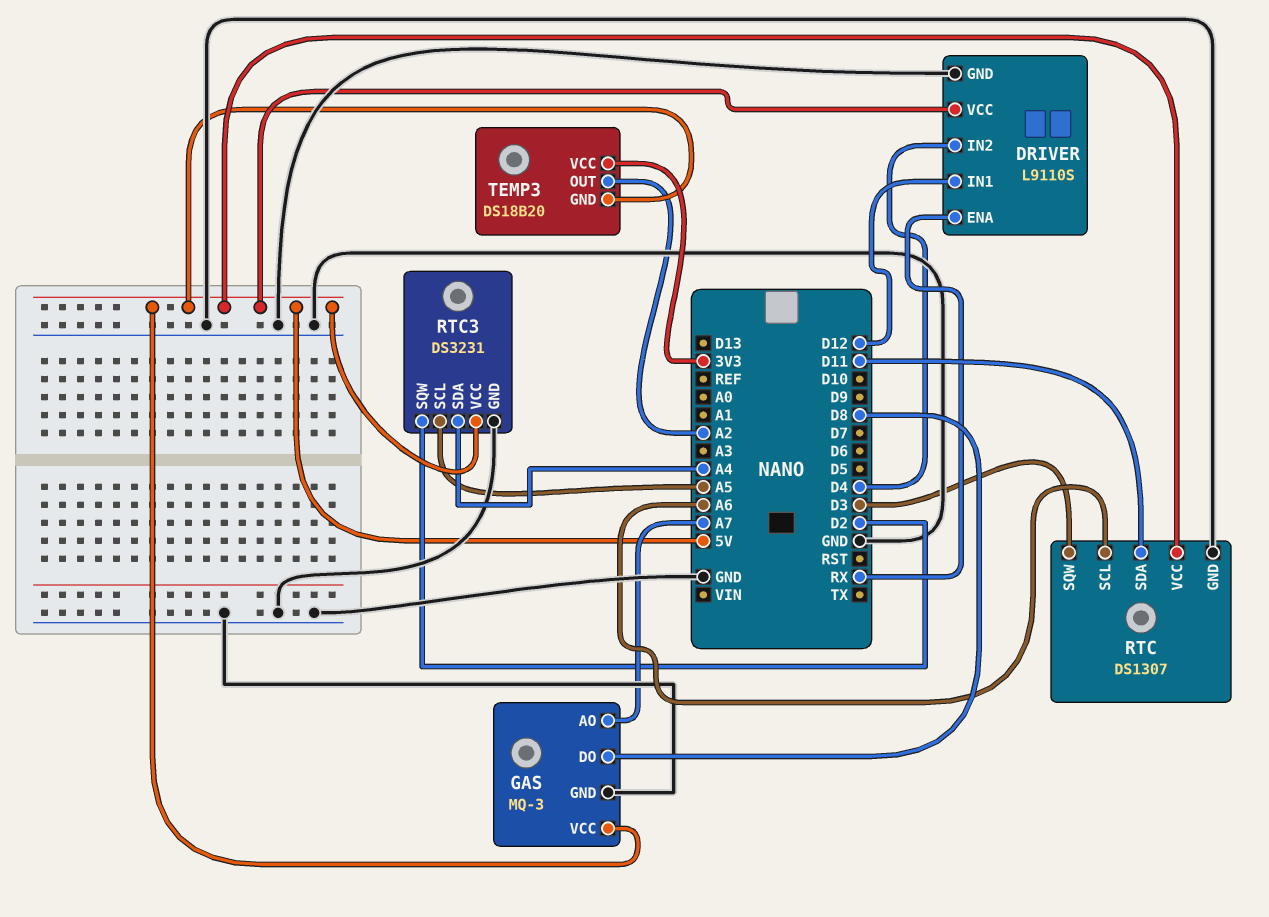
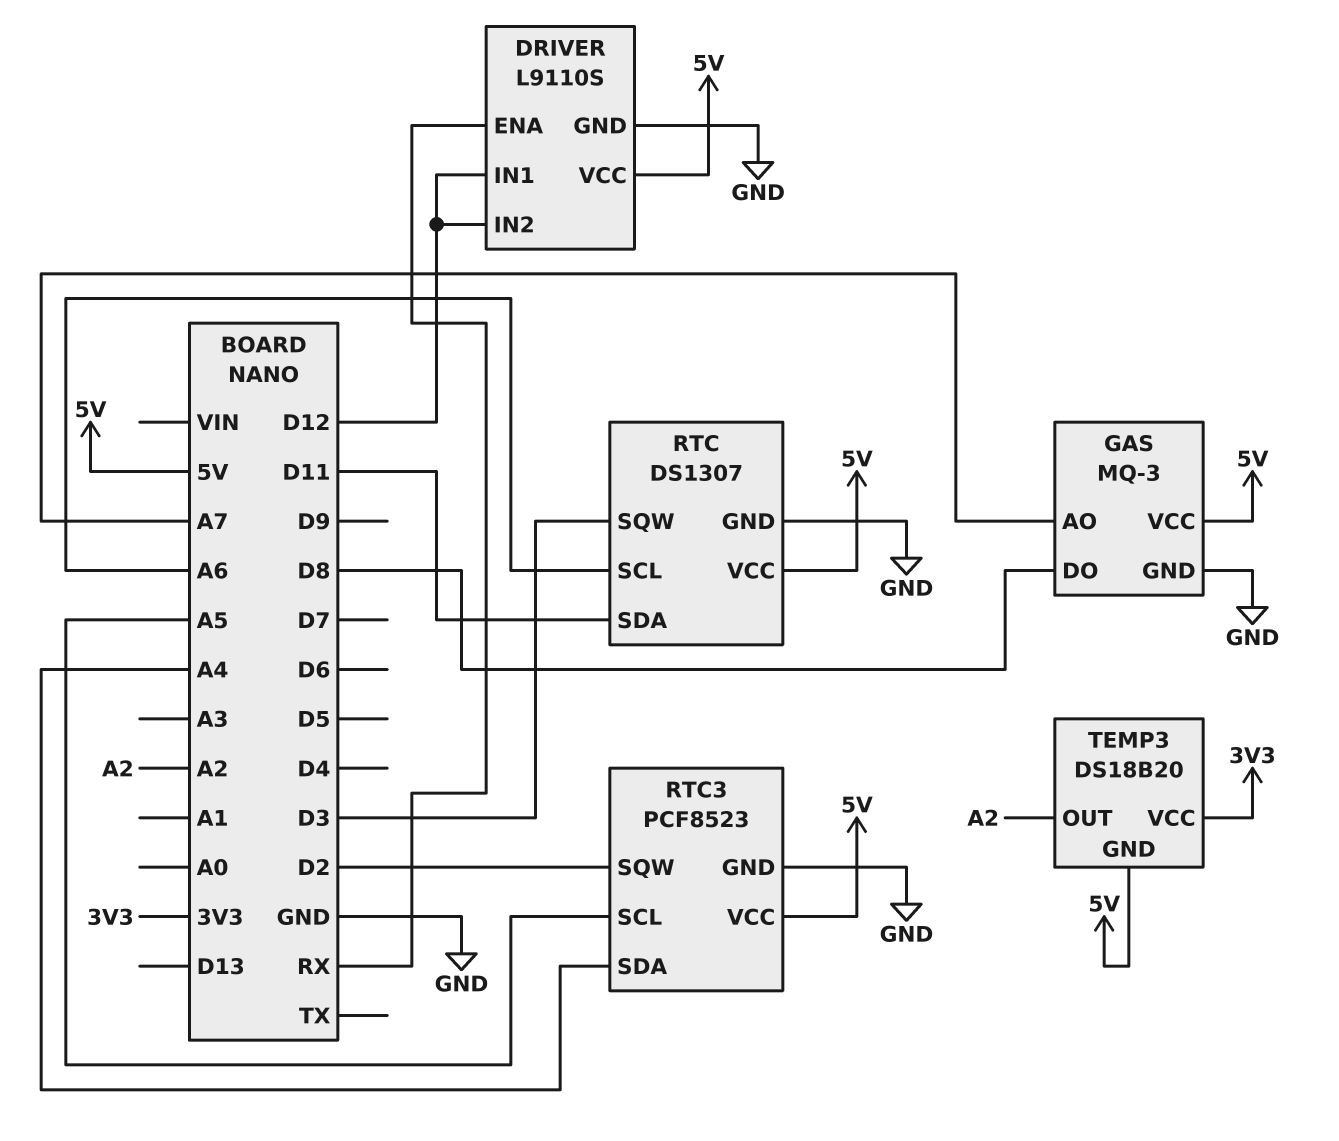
DRIVER pin IN2: D4 -> D12
RTC3: DS3231 -> PCF8523

